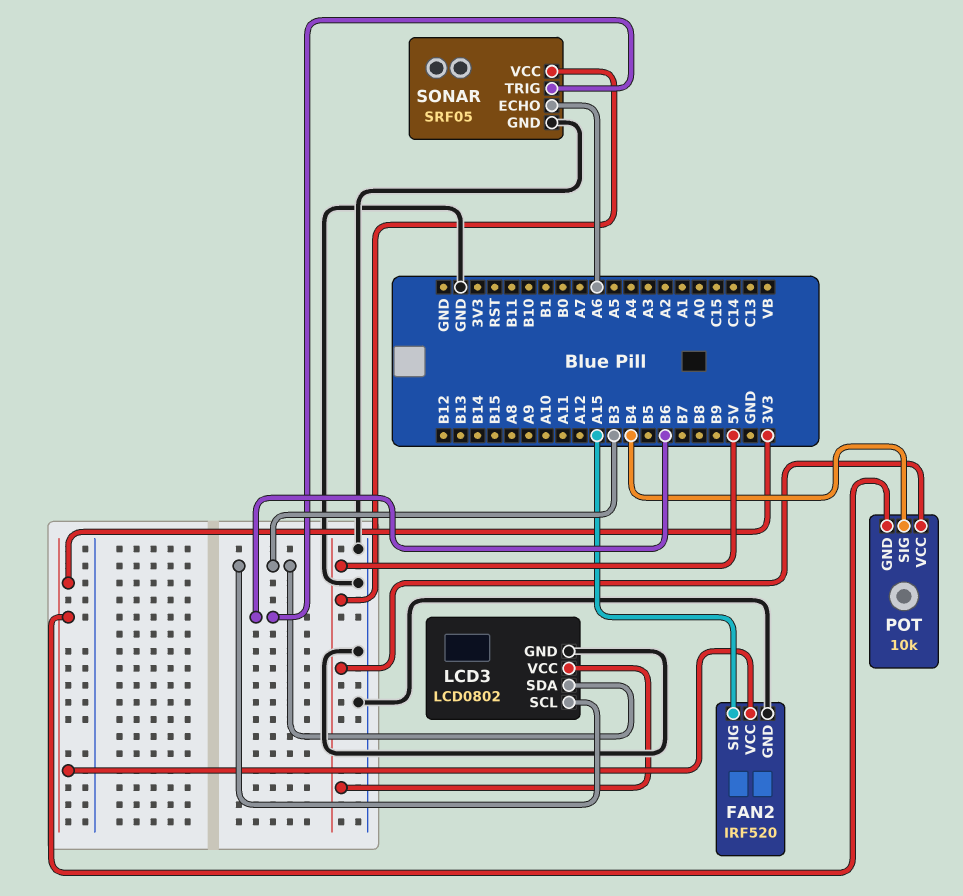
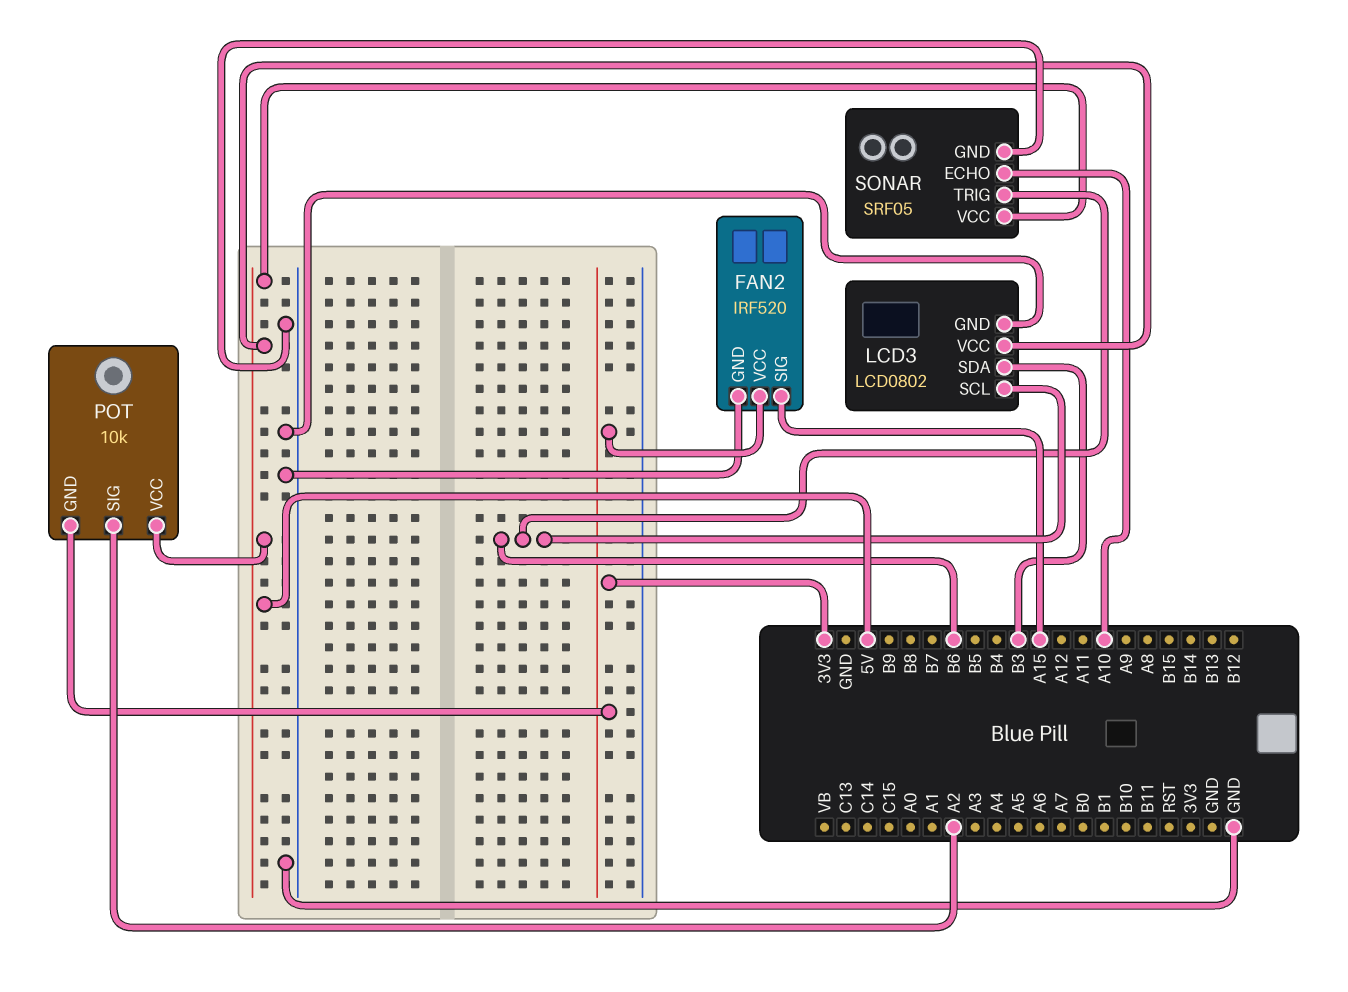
LCD3 pin SCL: B3 -> B6
POT pin SIG: B4 -> A2
SONAR pin ECHO: A6 -> A10

